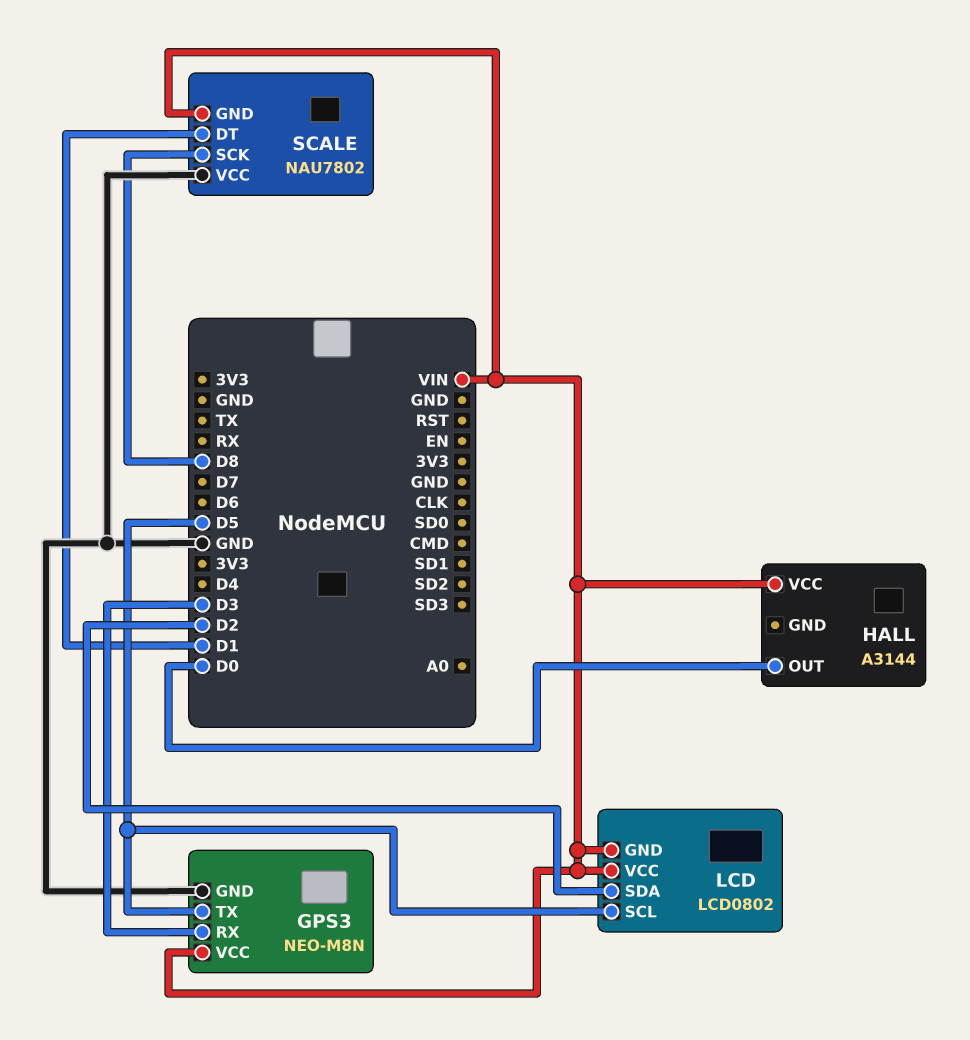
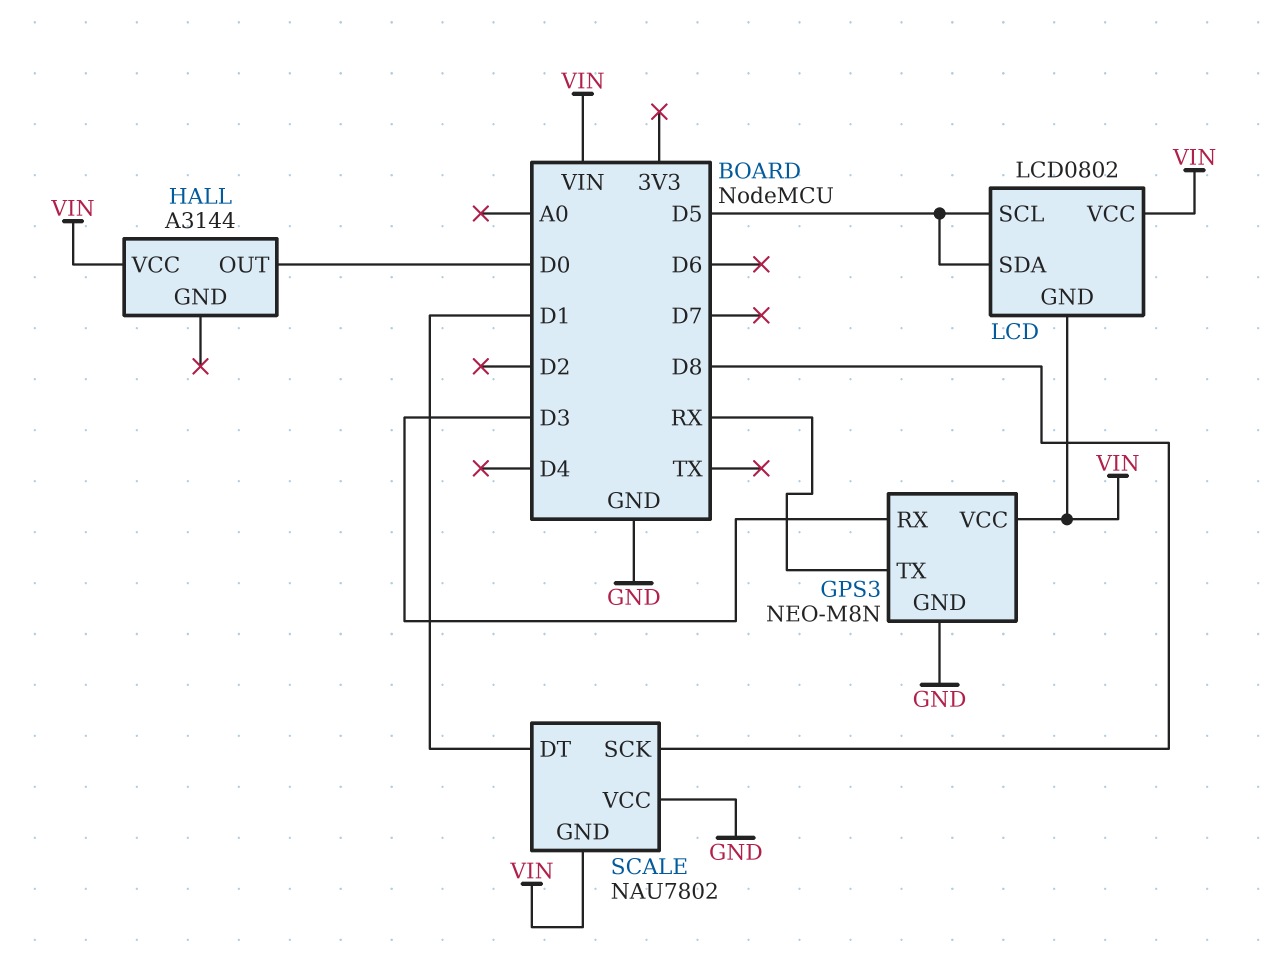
GPS3 pin TX: D5 -> RX
LCD pin SDA: D2 -> D5

